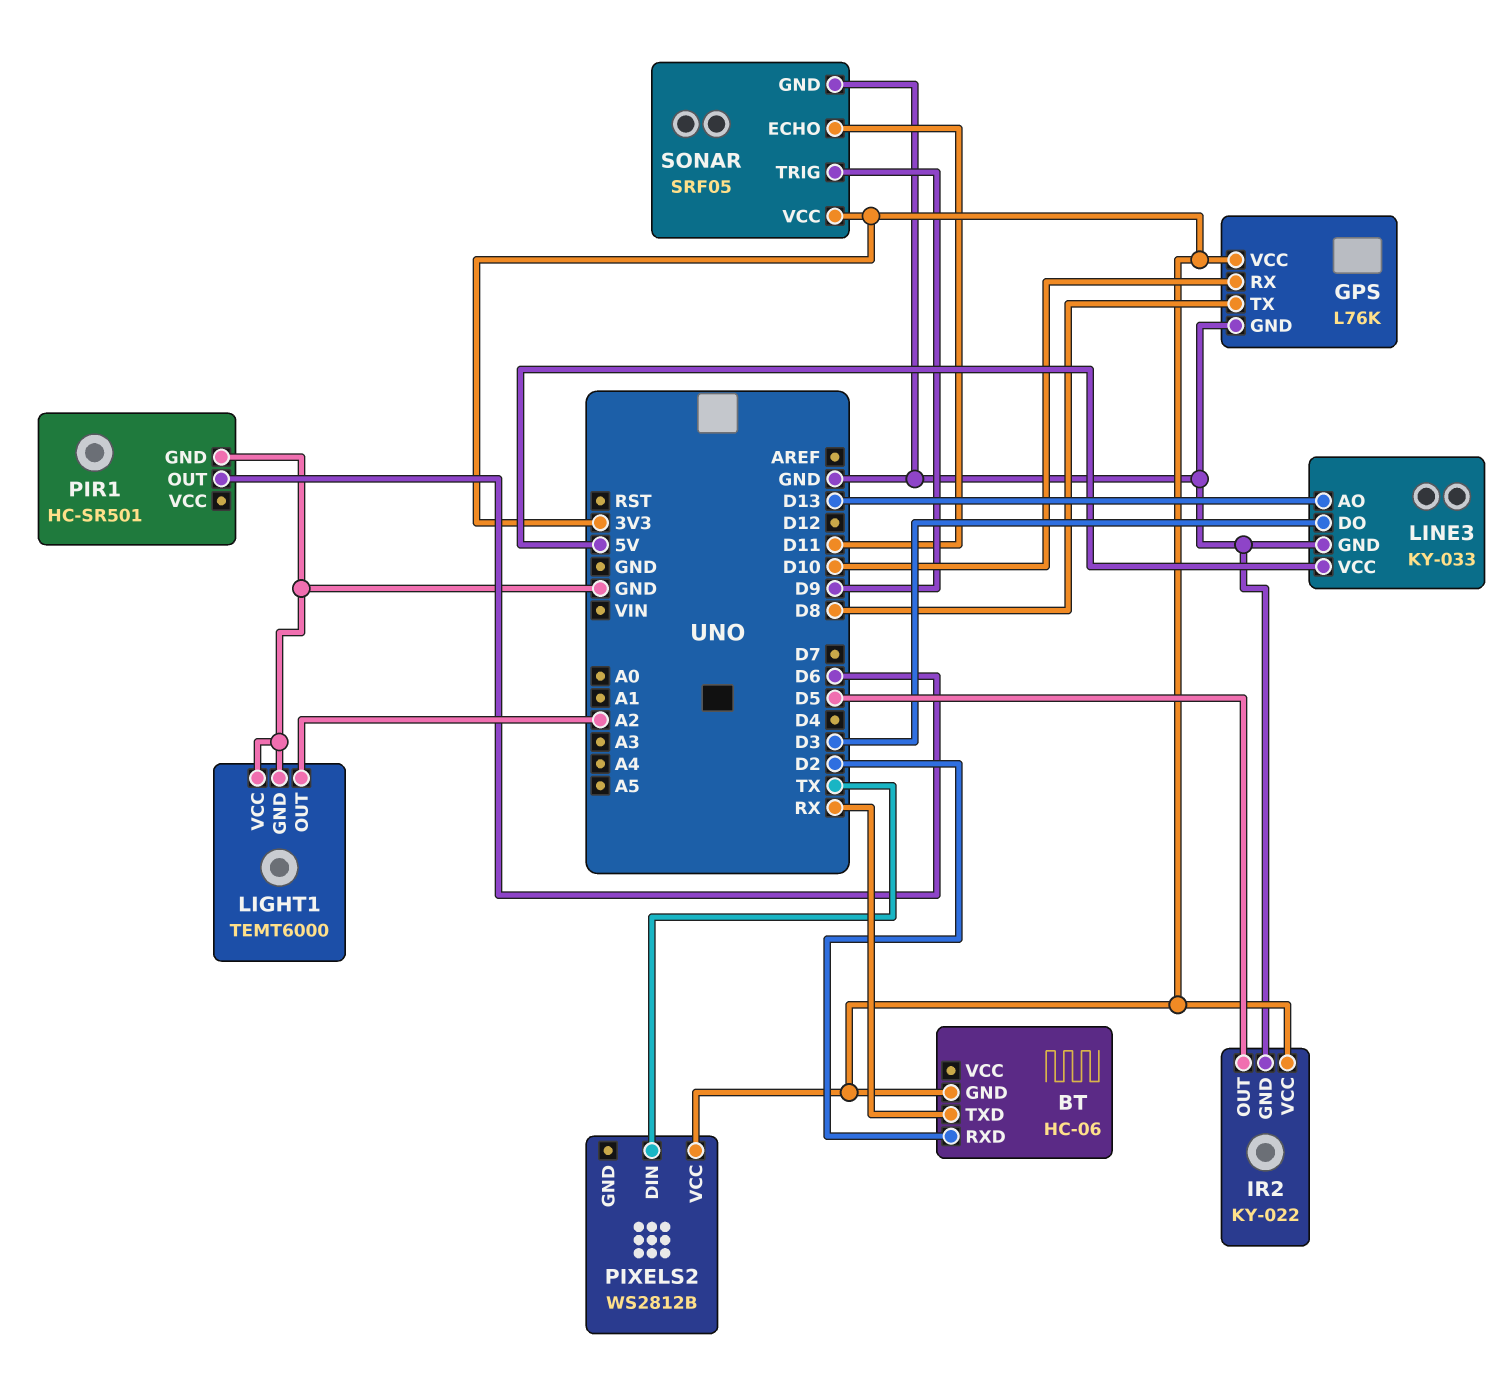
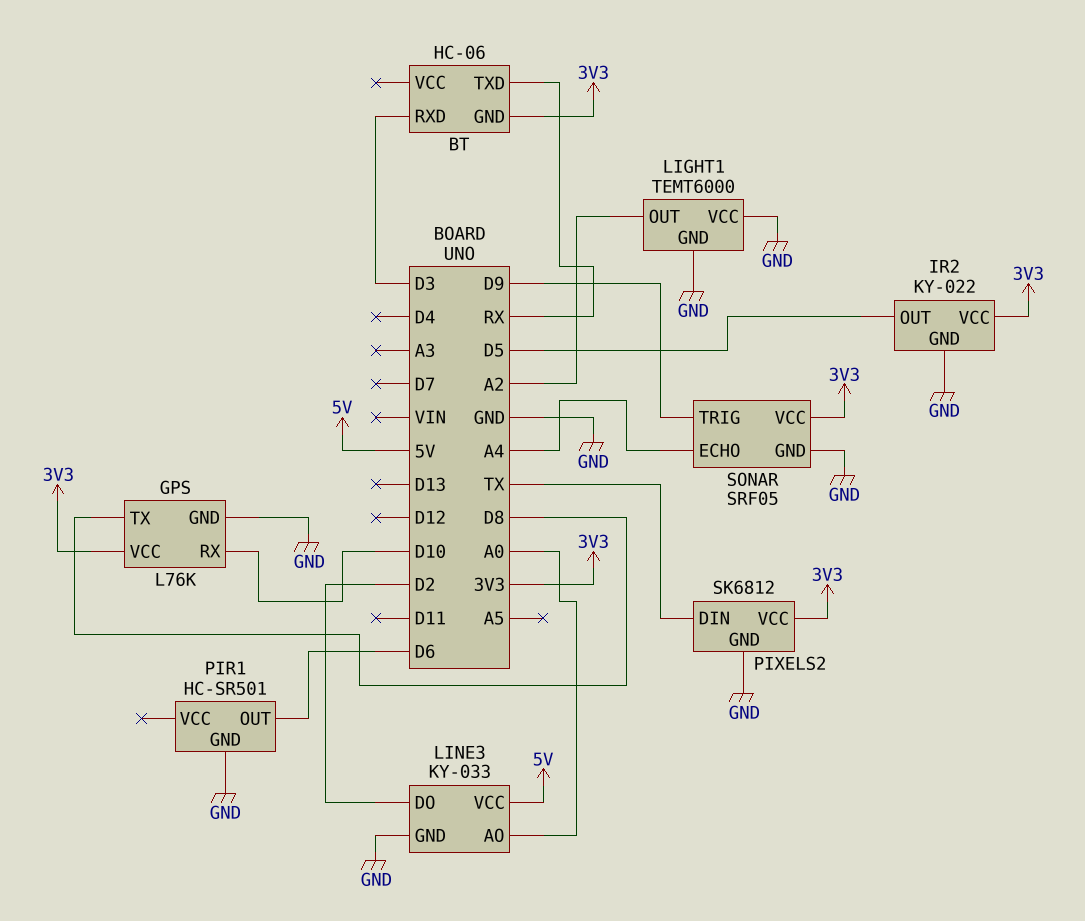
BT pin RXD: D2 -> D3
LINE3 pin AO: D13 -> A0
LINE3 pin DO: D3 -> D2
PIXELS2: WS2812B -> SK6812
PIXELS2 pin GND: none -> GND
SONAR pin ECHO: D11 -> A4

